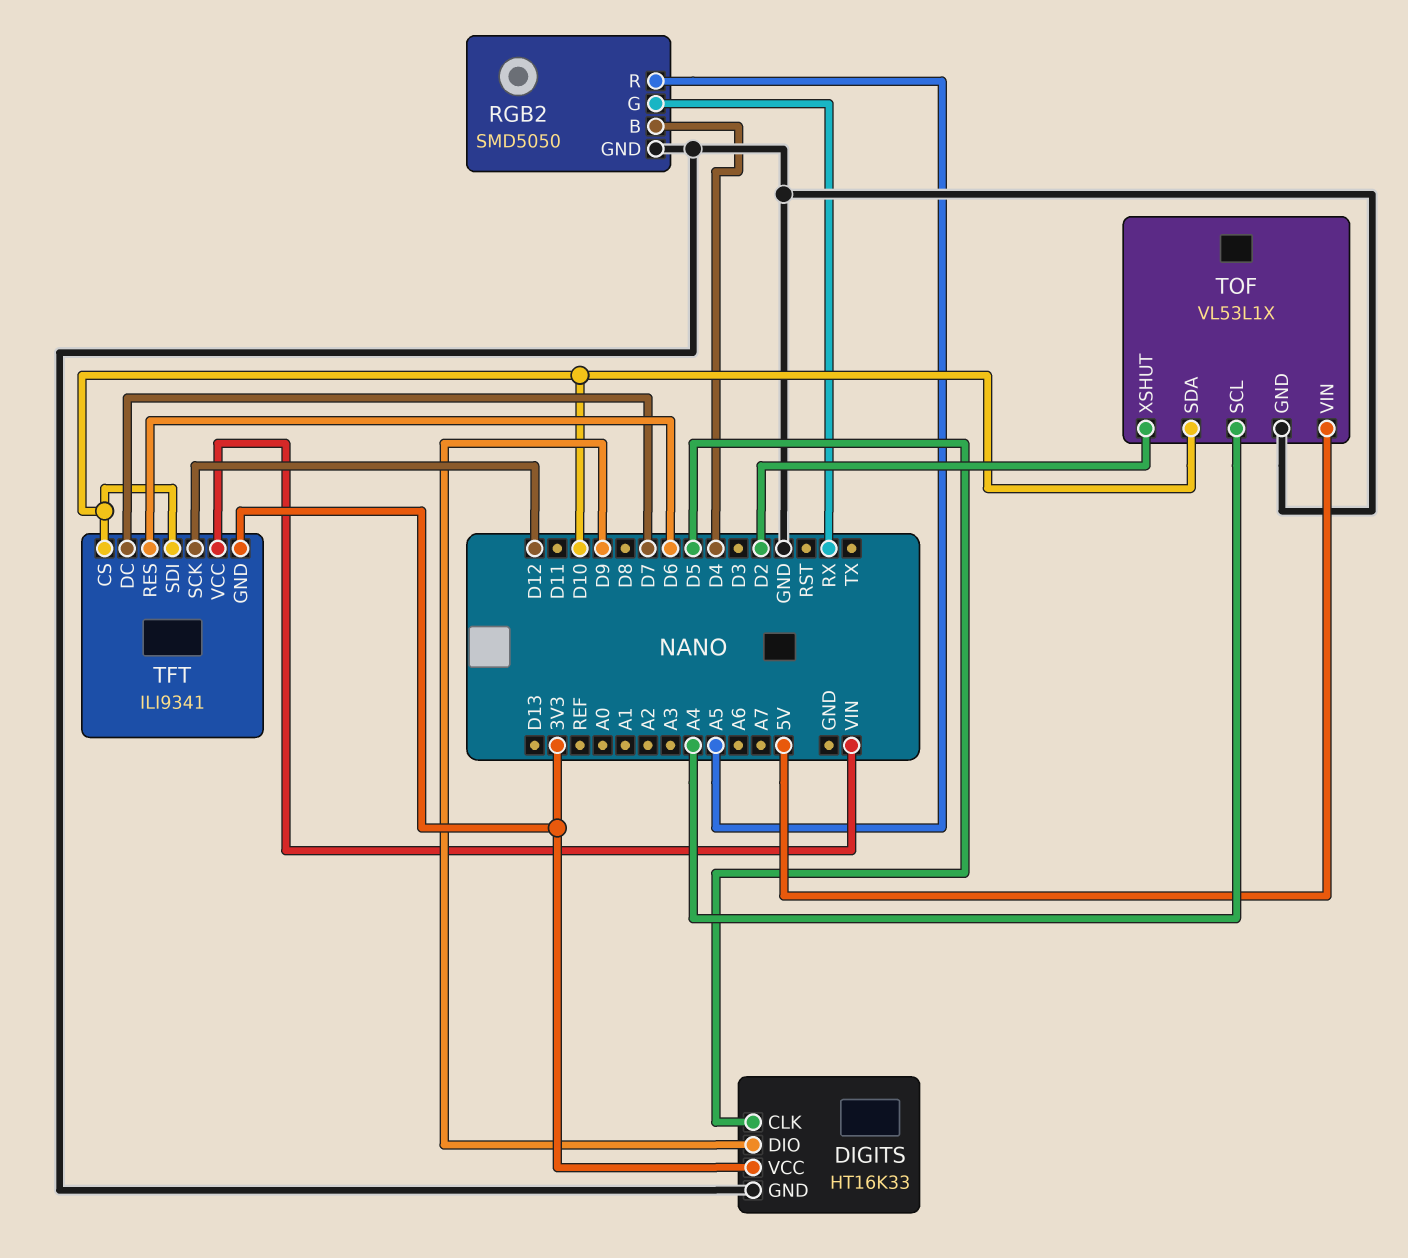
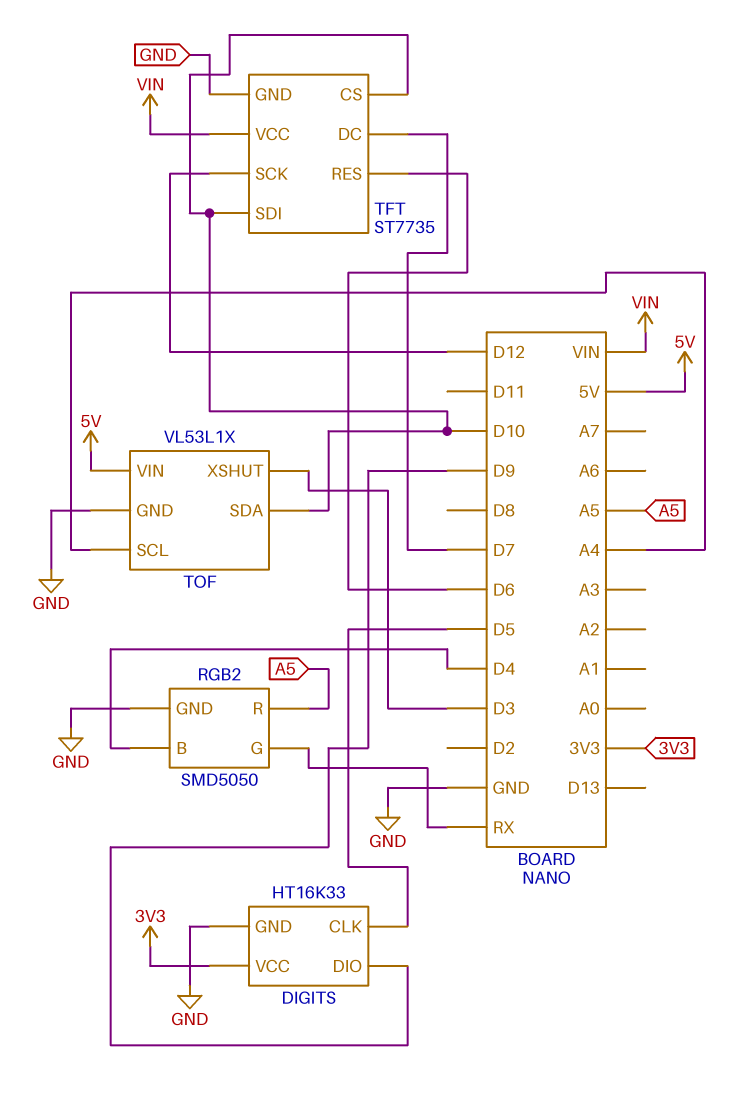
TFT: ILI9341 -> ST7735
TFT pin GND: 3V3 -> GND
TOF pin XSHUT: D2 -> D3

